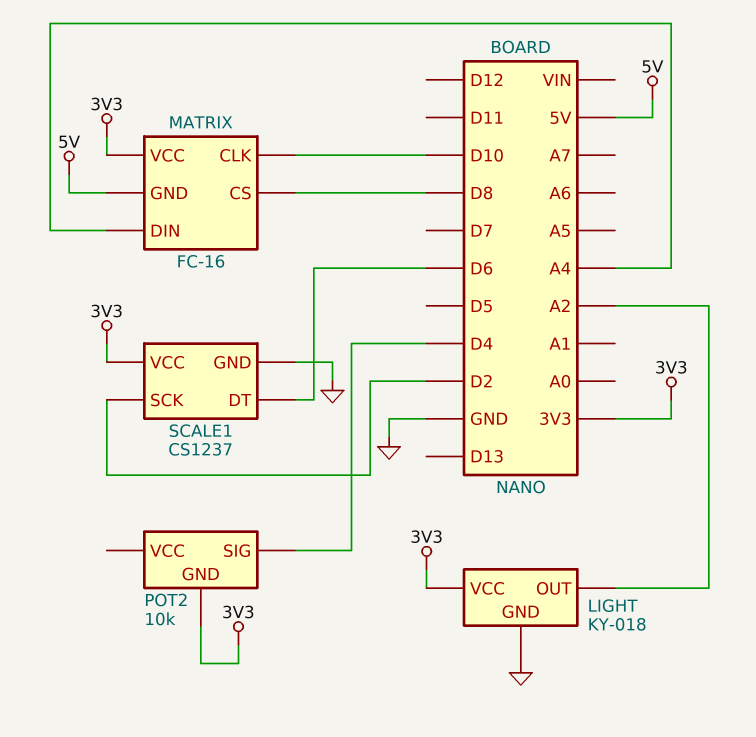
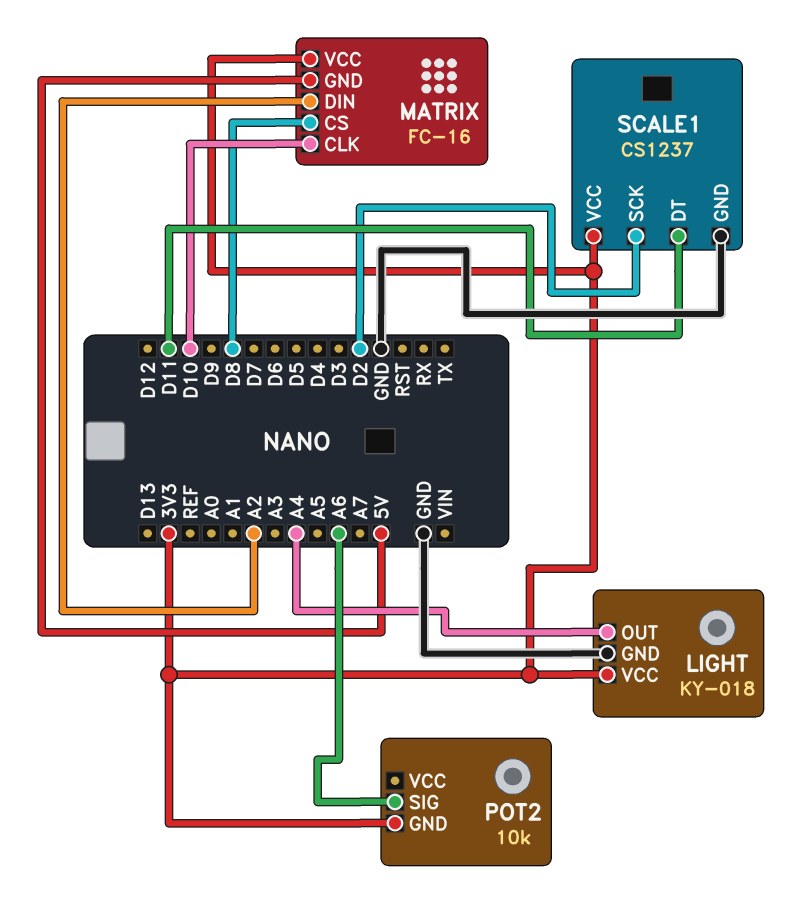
LIGHT pin OUT: A2 -> A4
MATRIX pin DIN: A4 -> A2
POT2 pin SIG: D4 -> A6
SCALE1 pin DT: D6 -> D11

